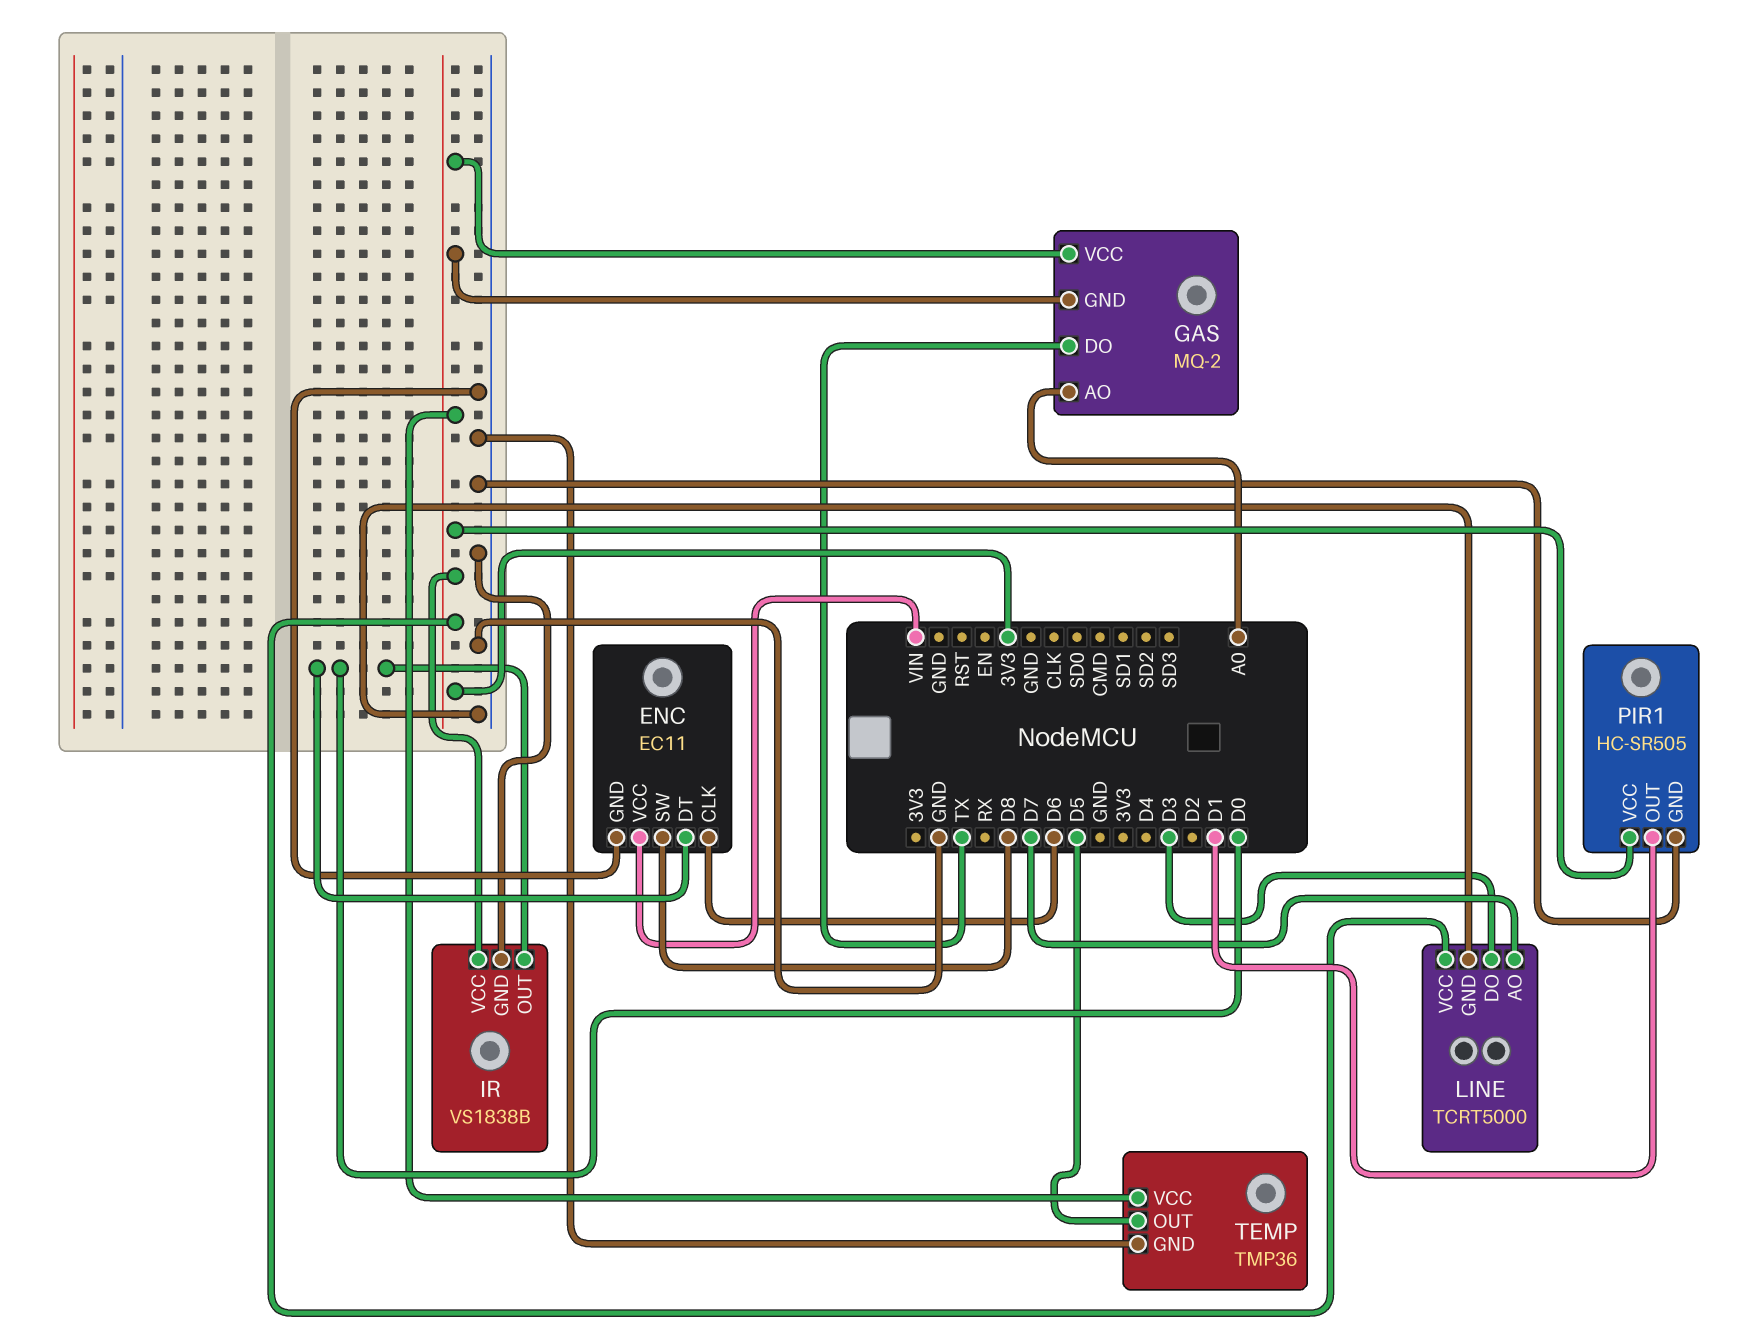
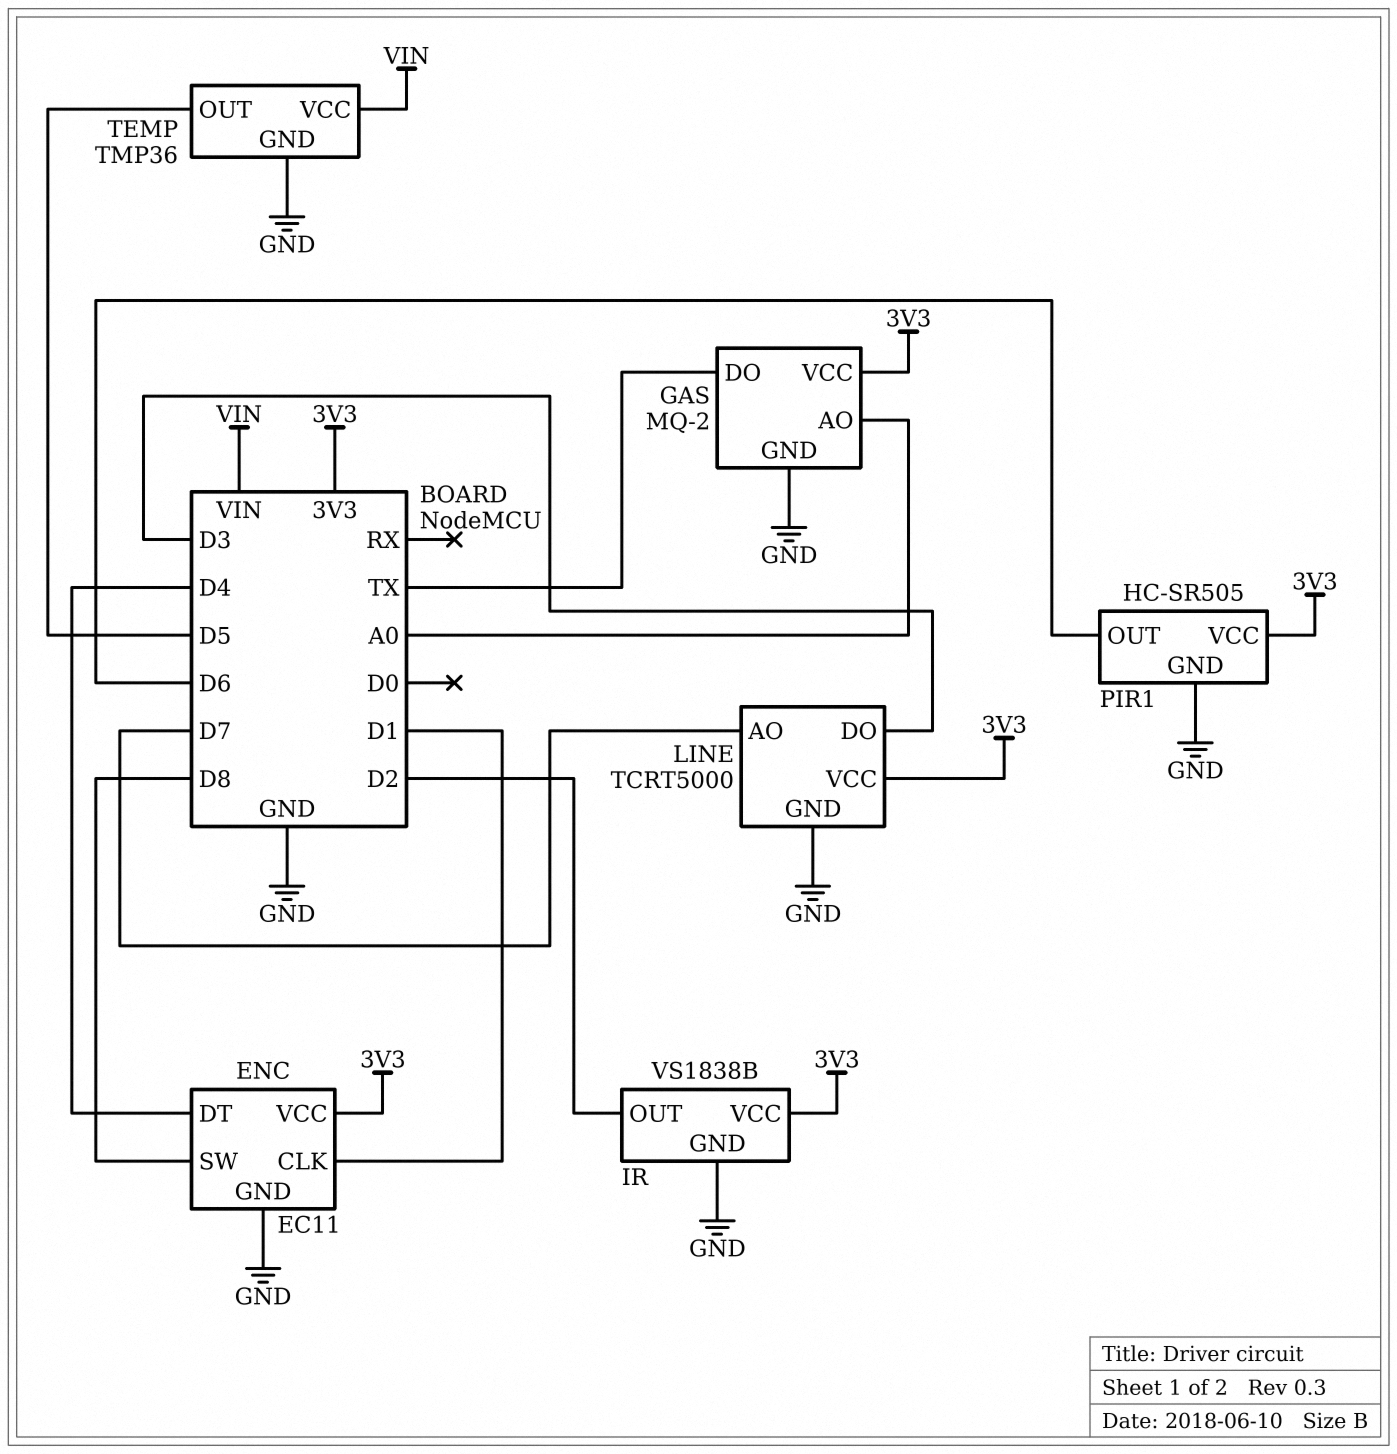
ENC pin CLK: D6 -> D1
ENC pin DT: D0 -> D4
ENC pin VCC: VIN -> 3V3
GAS pin GND: 3V3 -> GND
IR pin OUT: D0 -> D2
PIR1 pin OUT: D1 -> D6
TEMP pin VCC: 3V3 -> VIN

